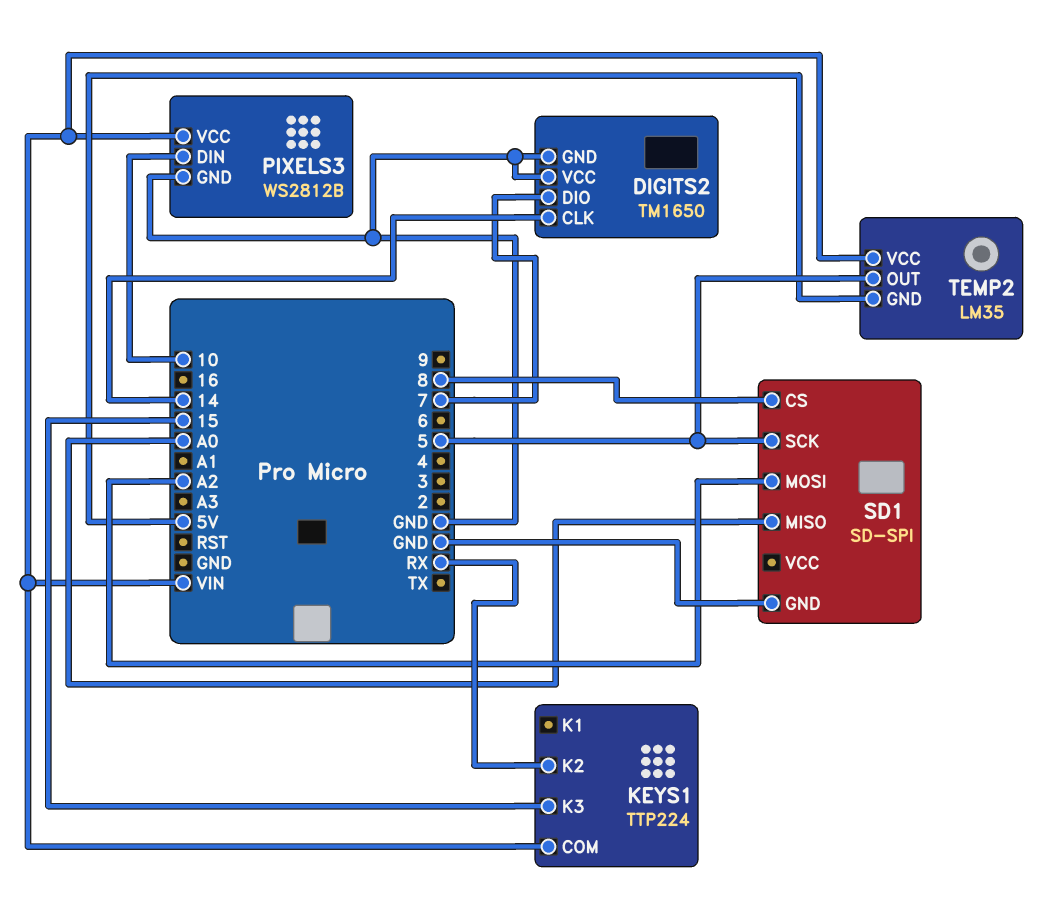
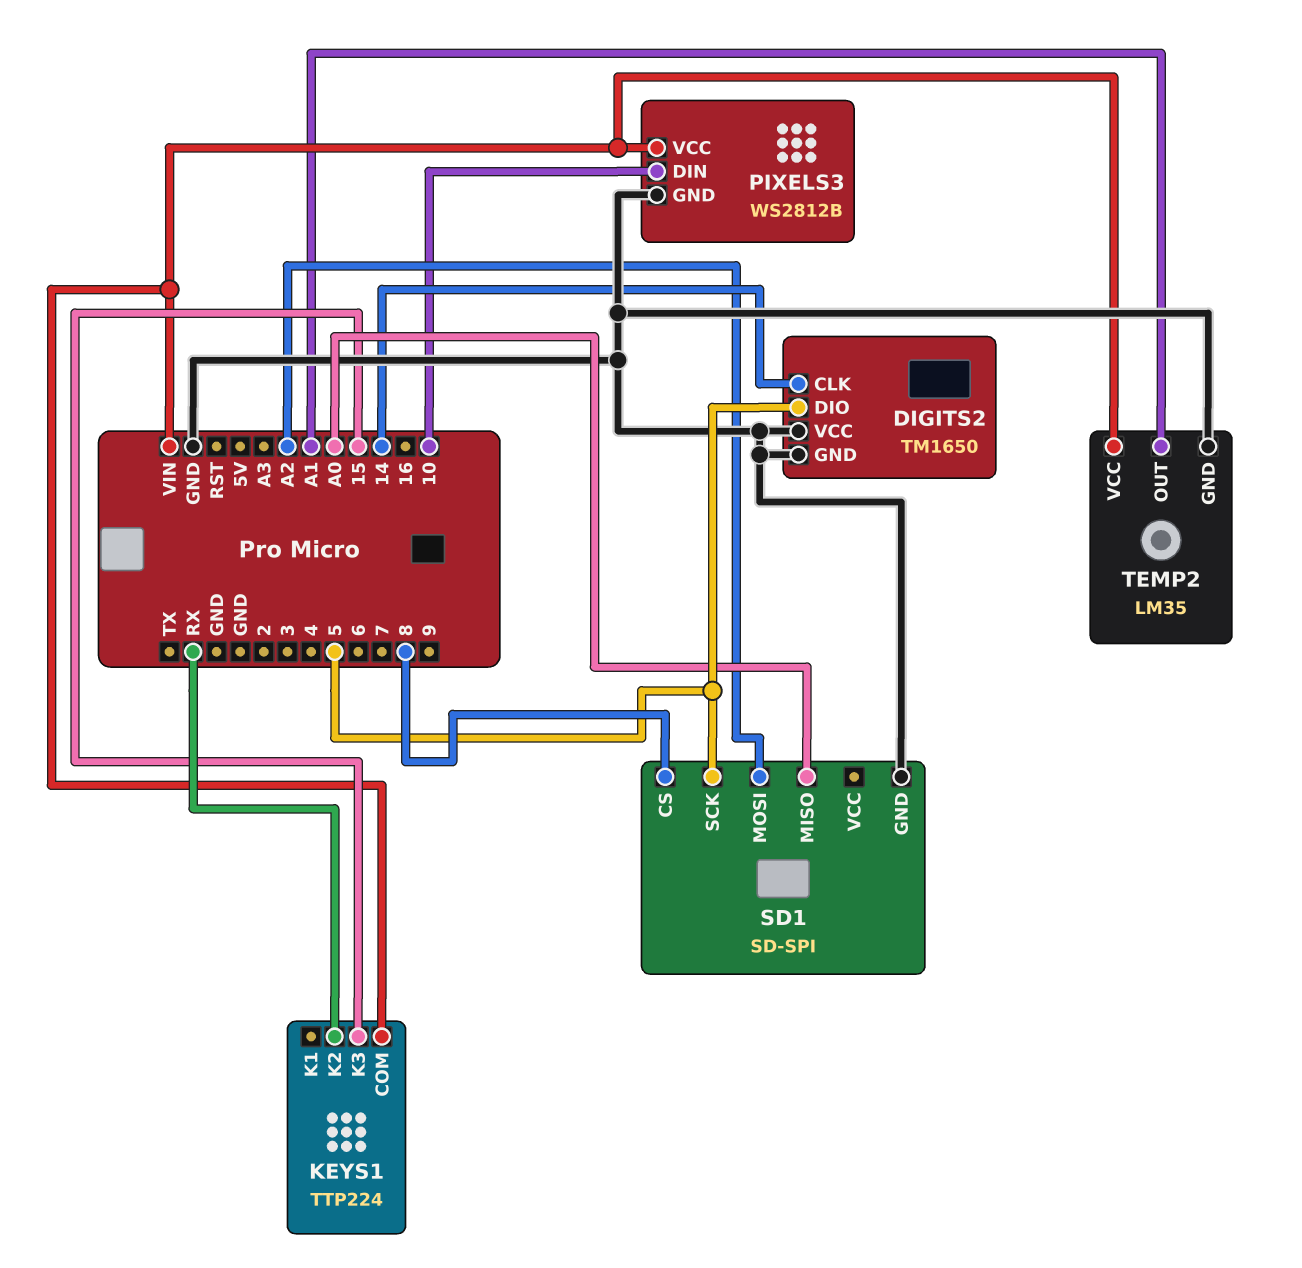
DIGITS2 pin DIO: 7 -> 5
TEMP2 pin GND: 5V -> GND
TEMP2 pin OUT: 5 -> A1

